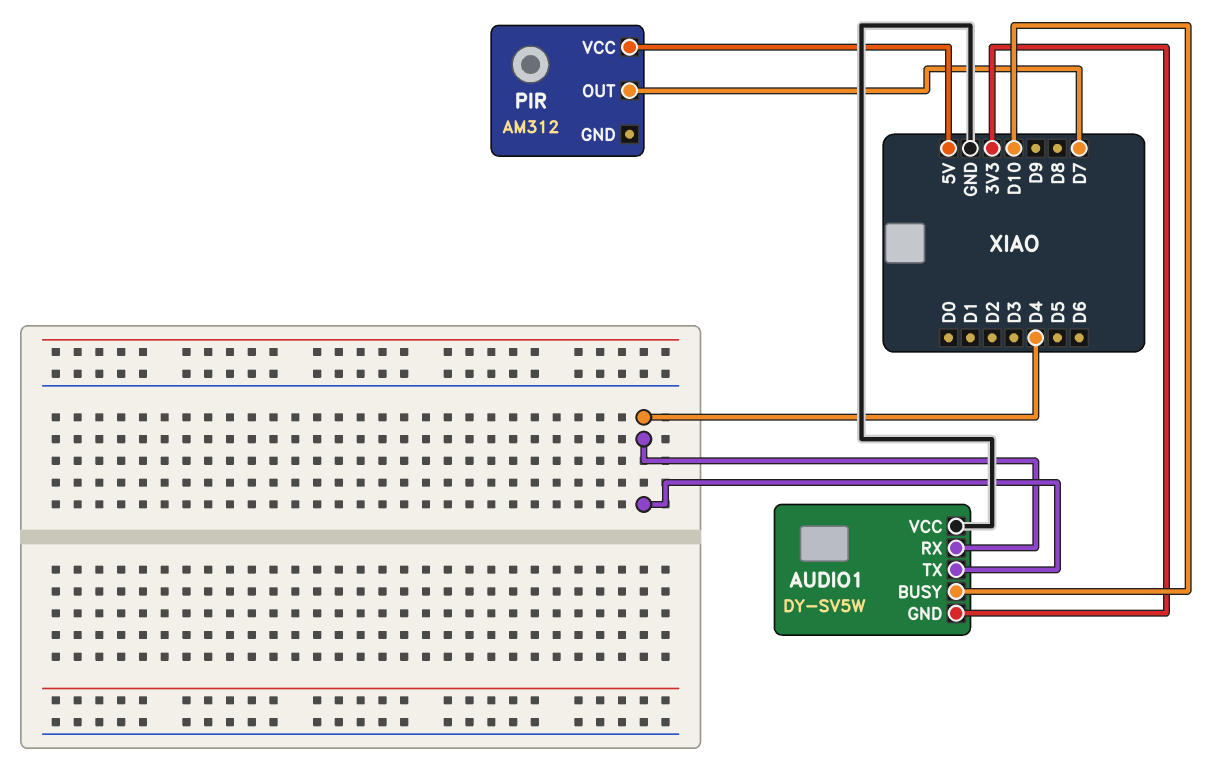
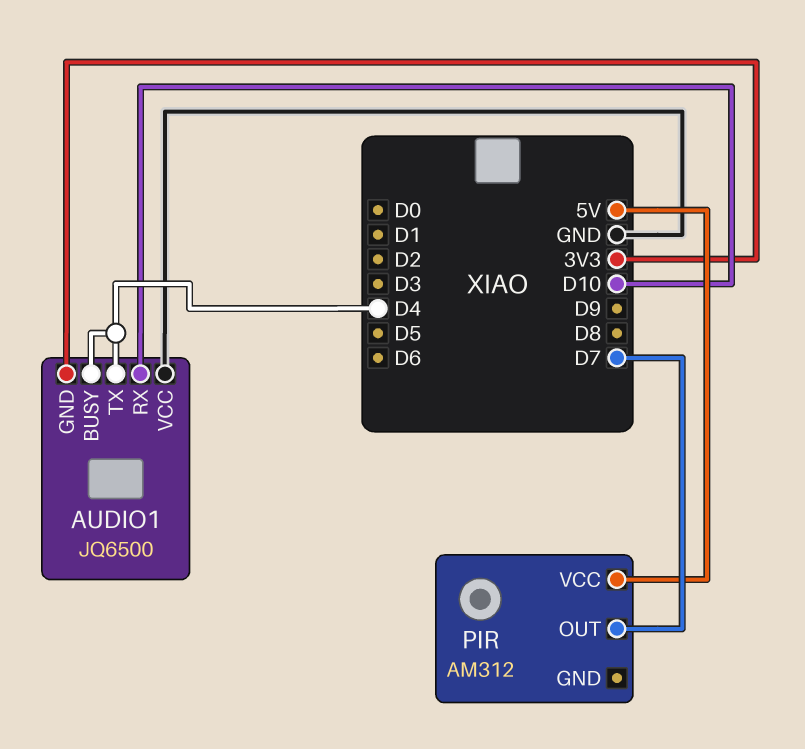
AUDIO1: DY-SV5W -> JQ6500
AUDIO1 pin BUSY: D10 -> D4
AUDIO1 pin RX: D4 -> D10

